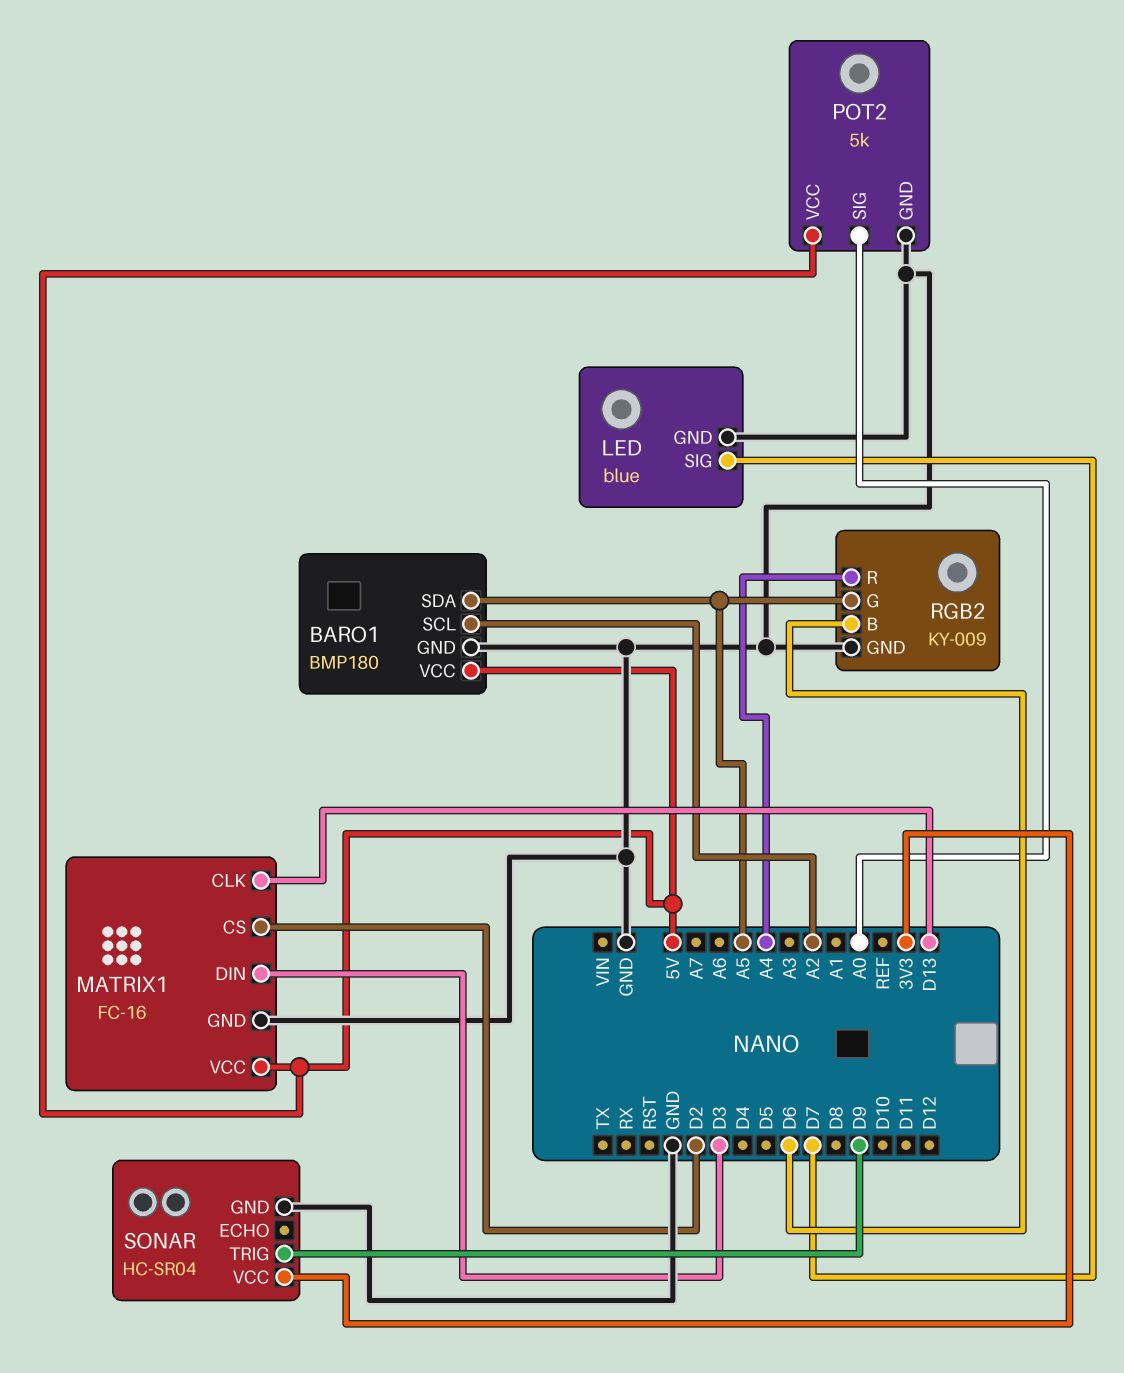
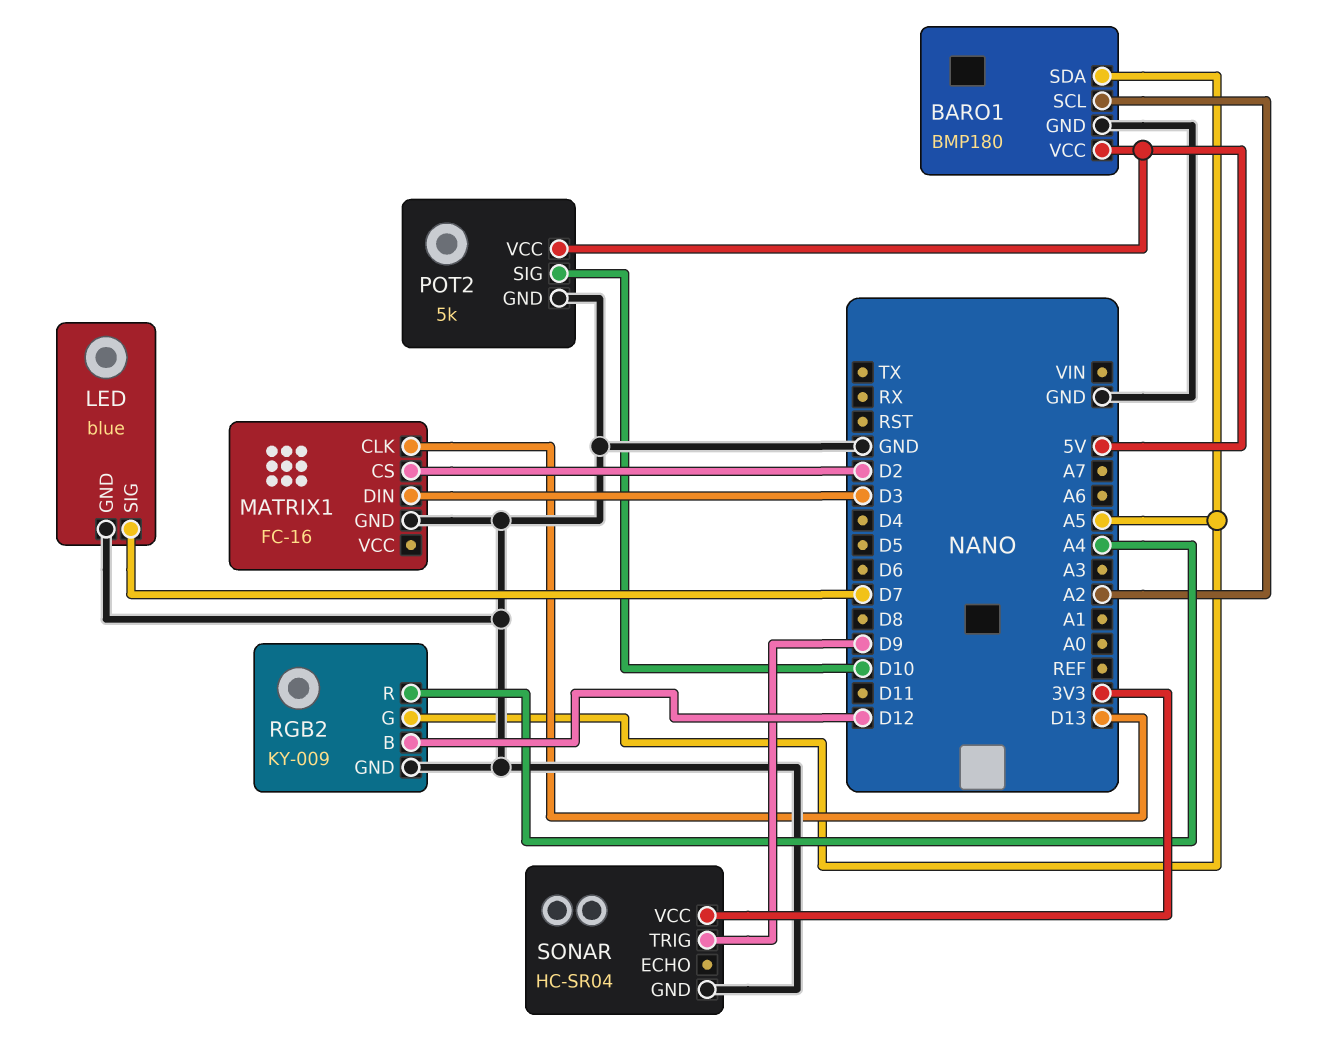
MATRIX1 pin VCC: 5V -> none
POT2 pin SIG: A0 -> D10
RGB2 pin B: D6 -> D12

